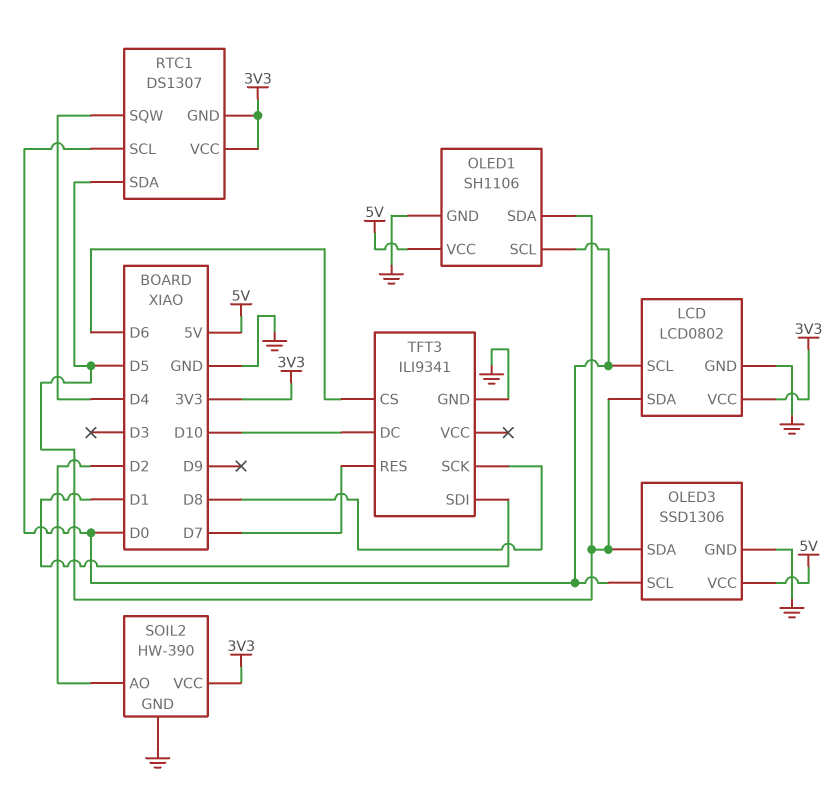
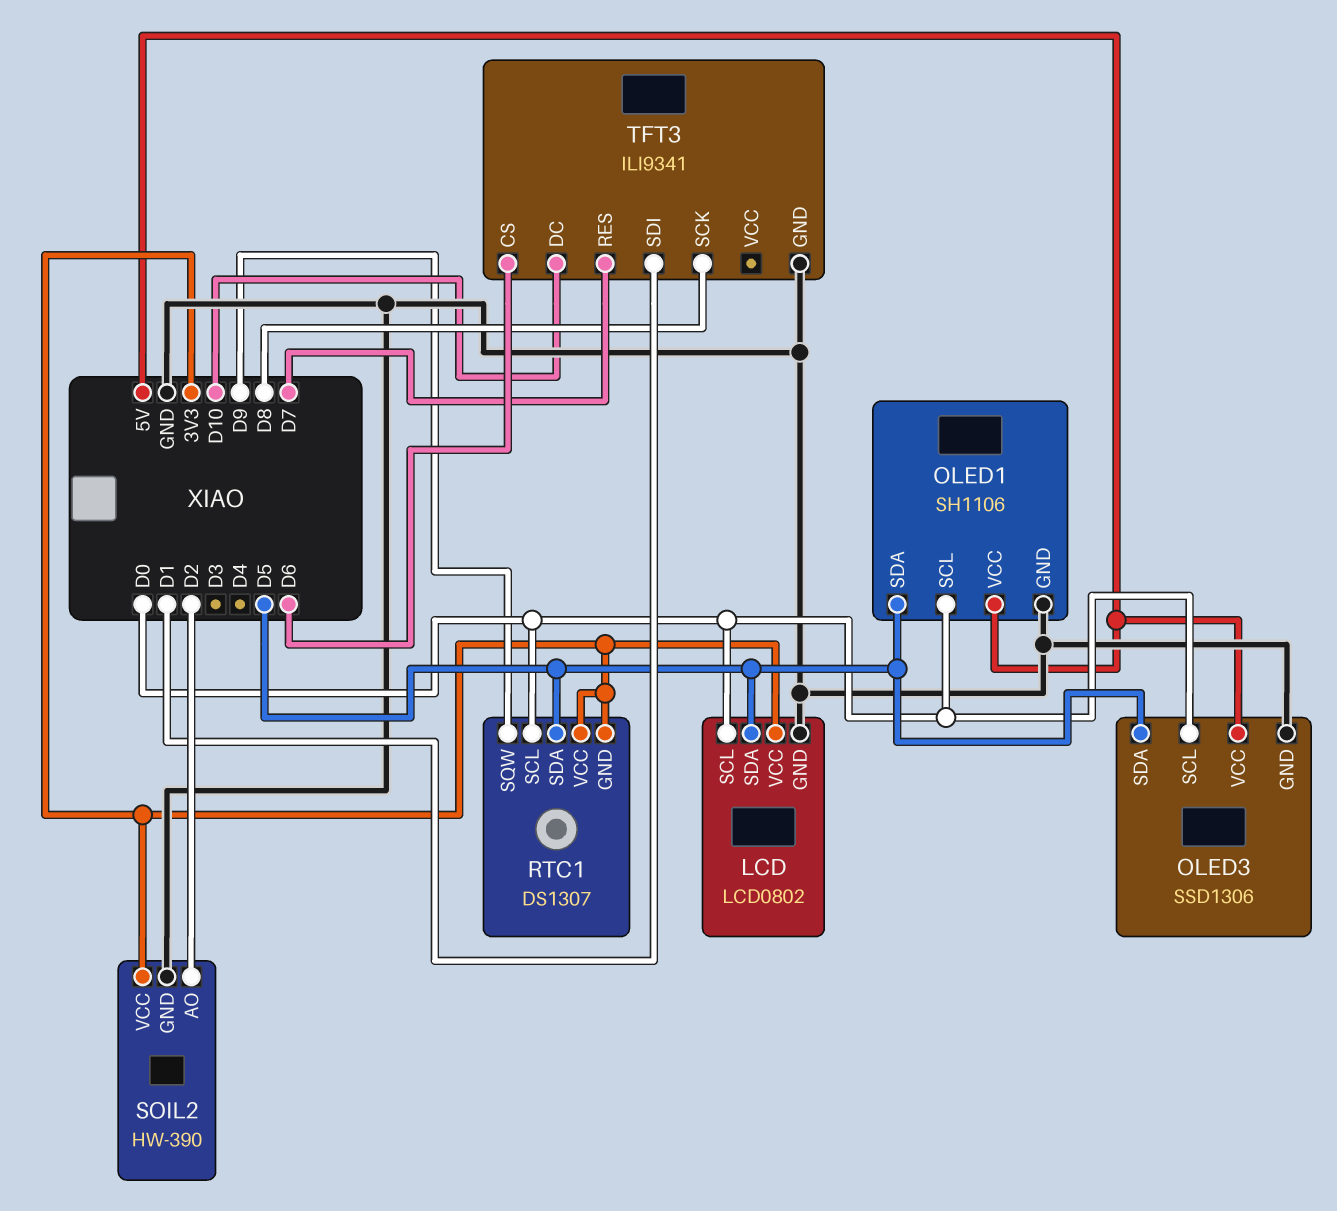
RTC1 pin SQW: D4 -> D9

